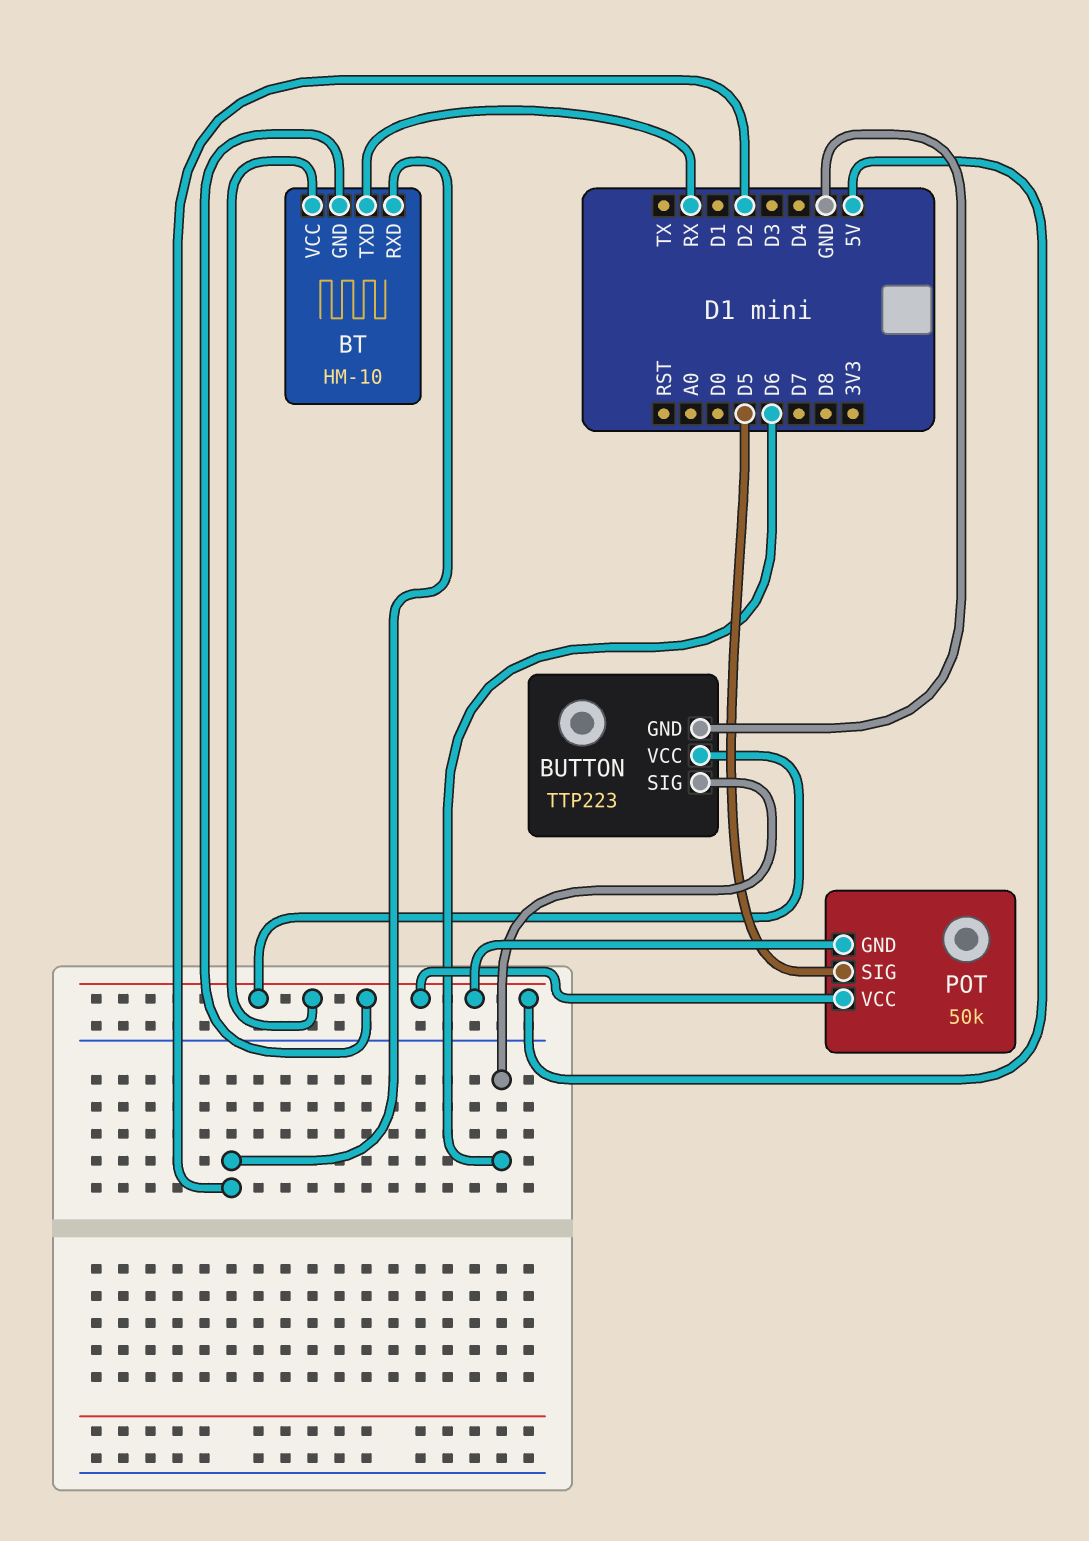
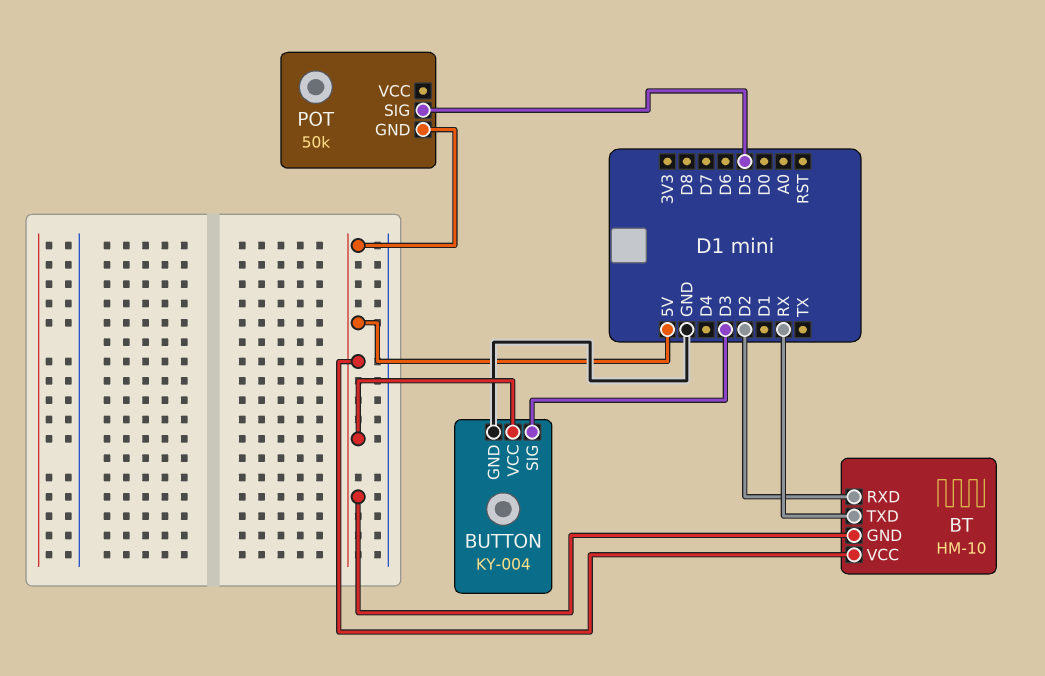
BUTTON: TTP223 -> KY-004
BUTTON pin SIG: D6 -> D3
POT pin VCC: 5V -> none

